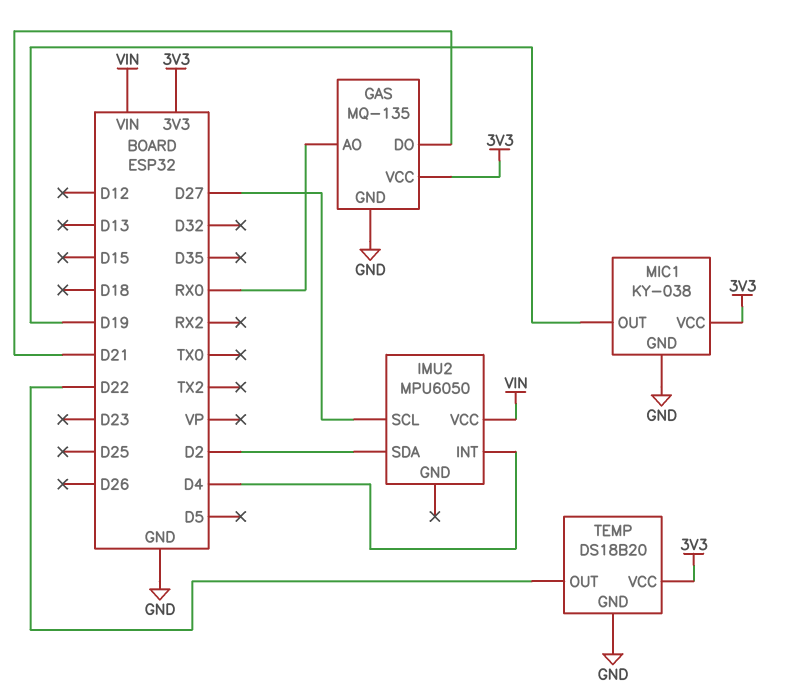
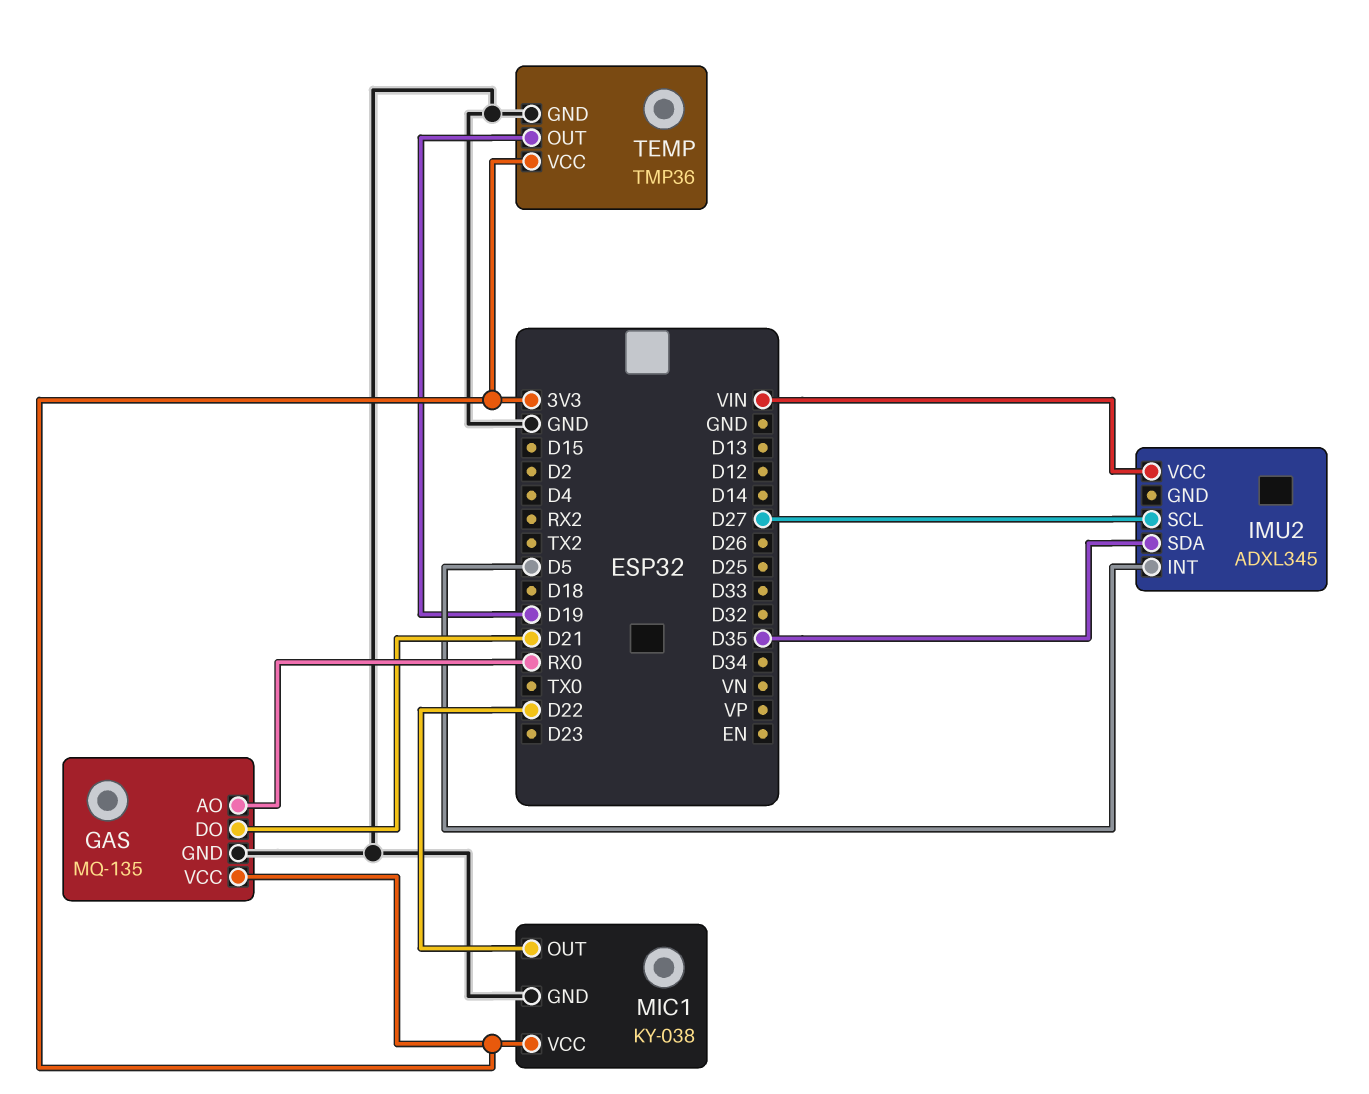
IMU2: MPU6050 -> ADXL345
IMU2 pin INT: D4 -> D5
IMU2 pin SDA: D2 -> D35
MIC1 pin OUT: D19 -> D22
TEMP: DS18B20 -> TMP36
TEMP pin OUT: D22 -> D19

